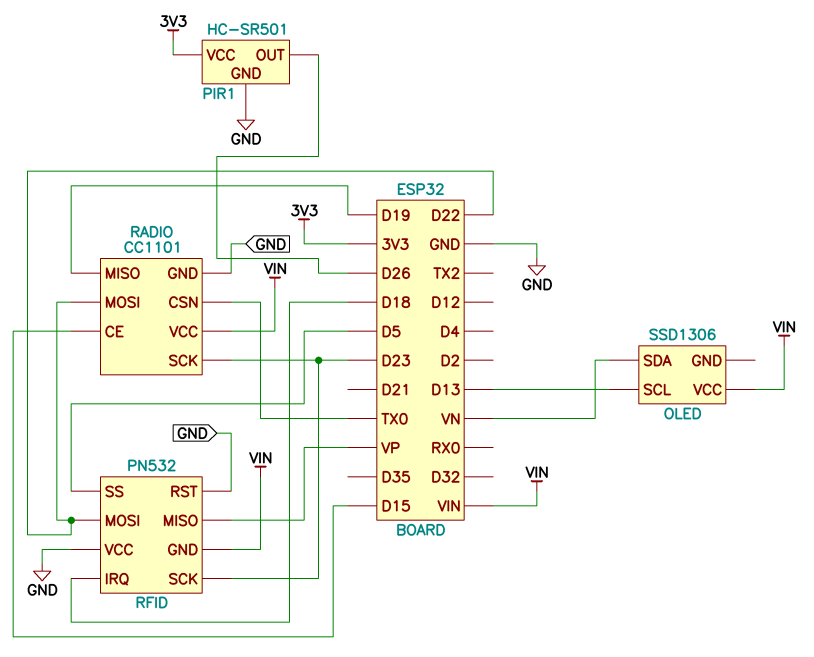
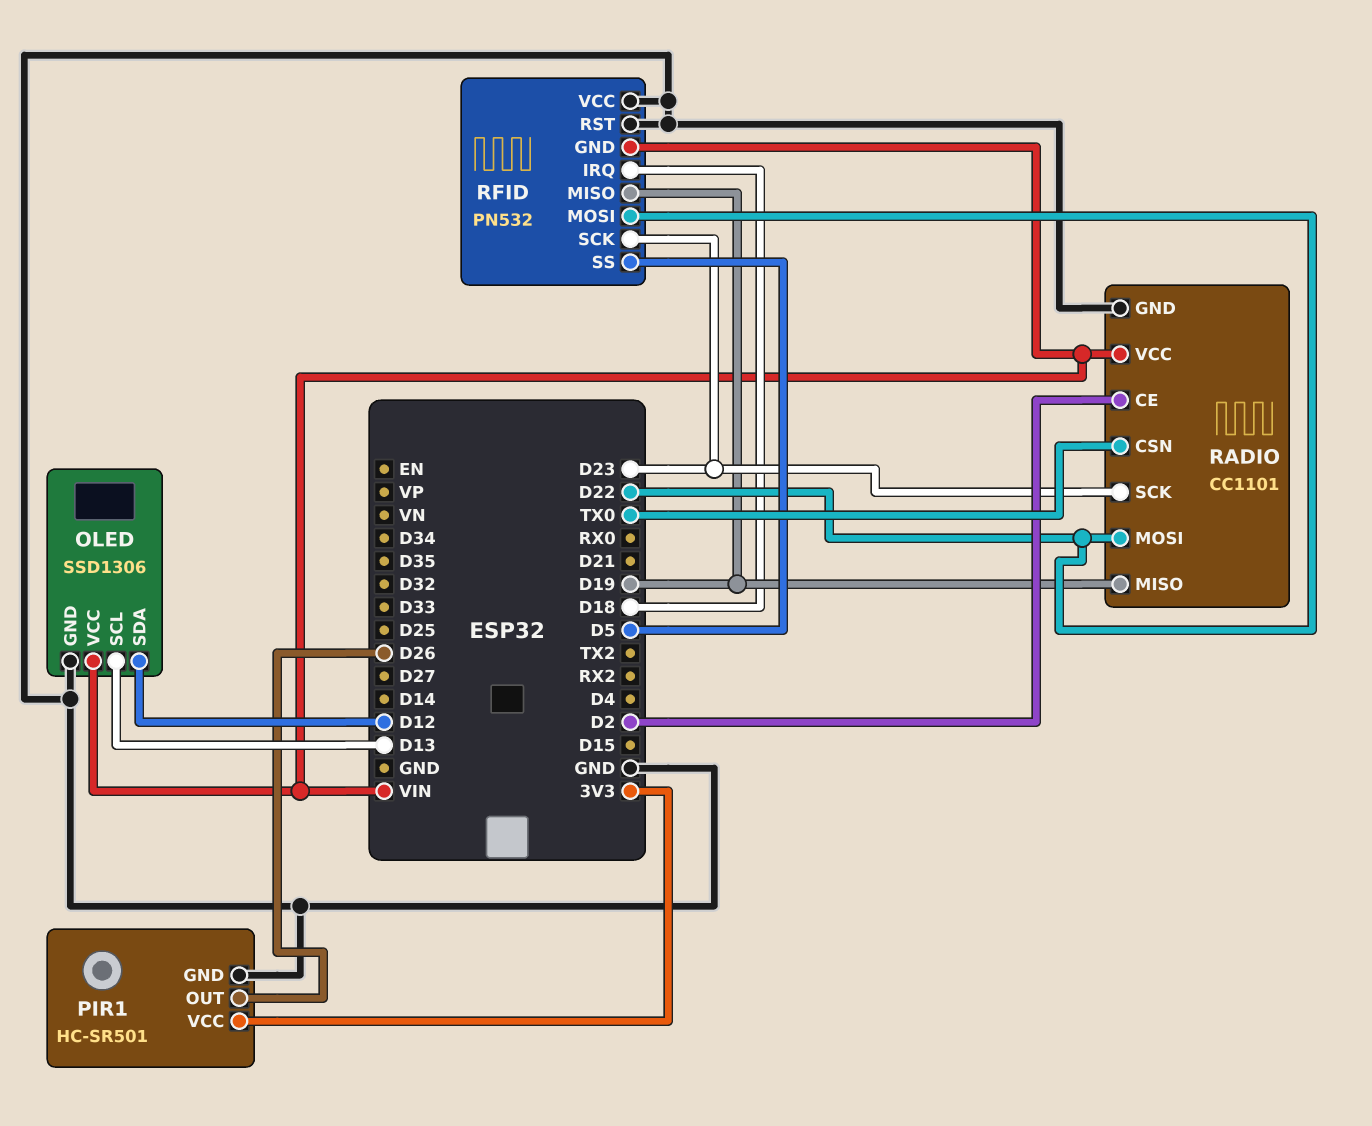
OLED pin GND: none -> GND
OLED pin SDA: VN -> D12
RADIO pin CE: D15 -> D2
RFID pin MISO: VP -> D19

